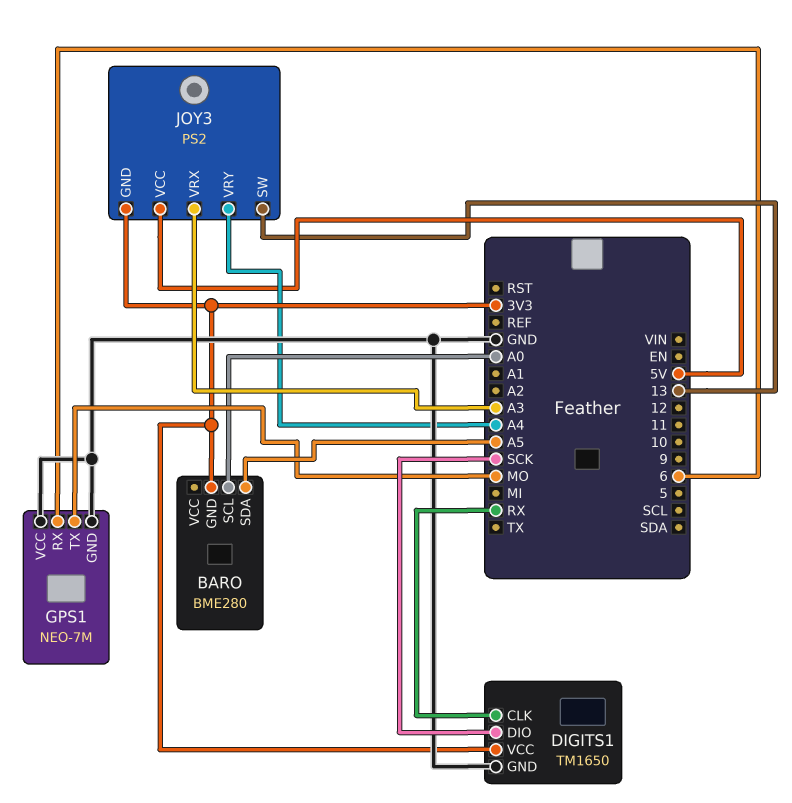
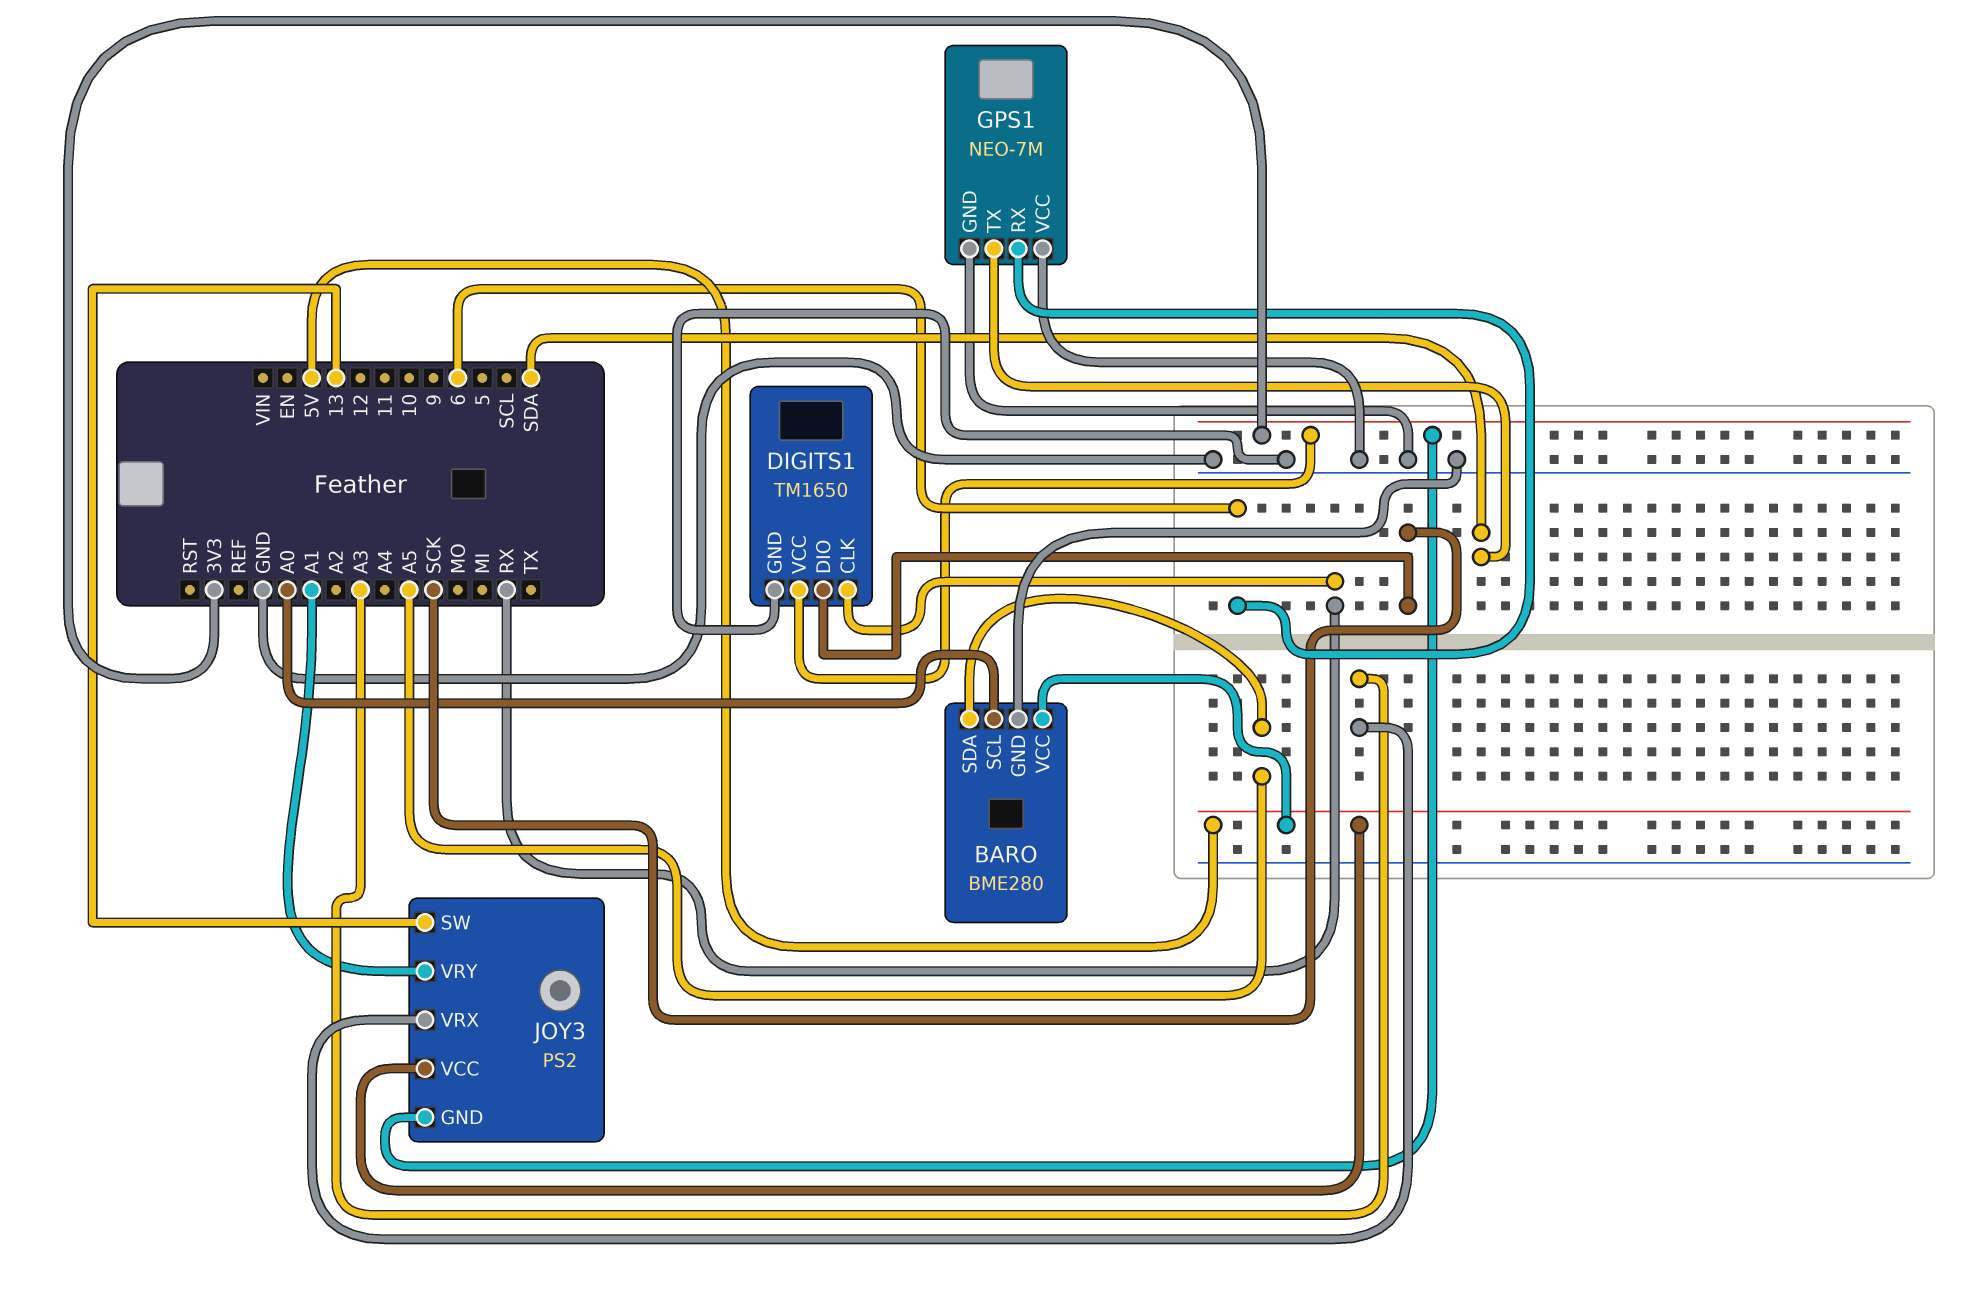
BARO pin GND: 3V3 -> GND
BARO pin VCC: none -> 5V
GPS1 pin TX: MO -> SDA
JOY3 pin VRY: A4 -> A1

